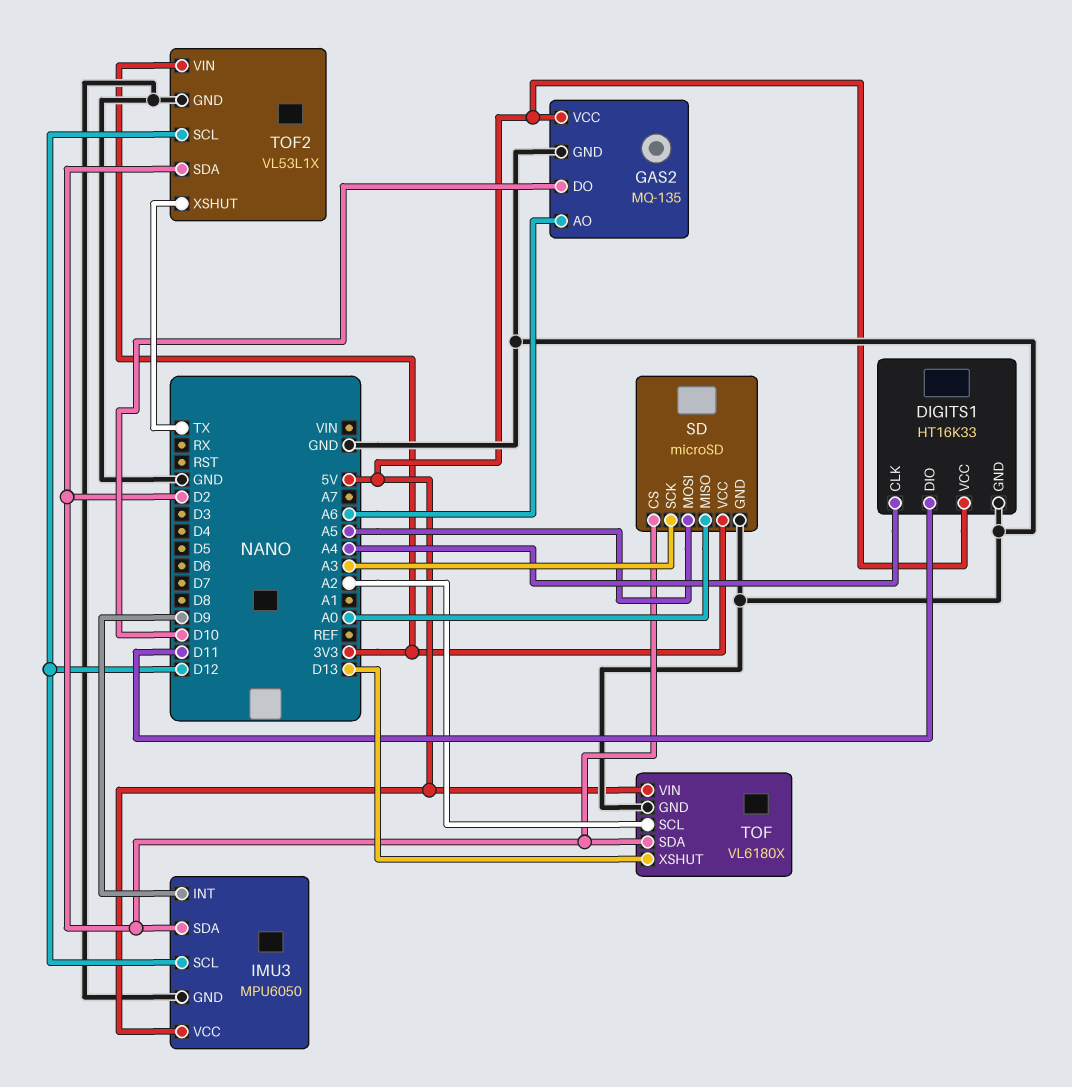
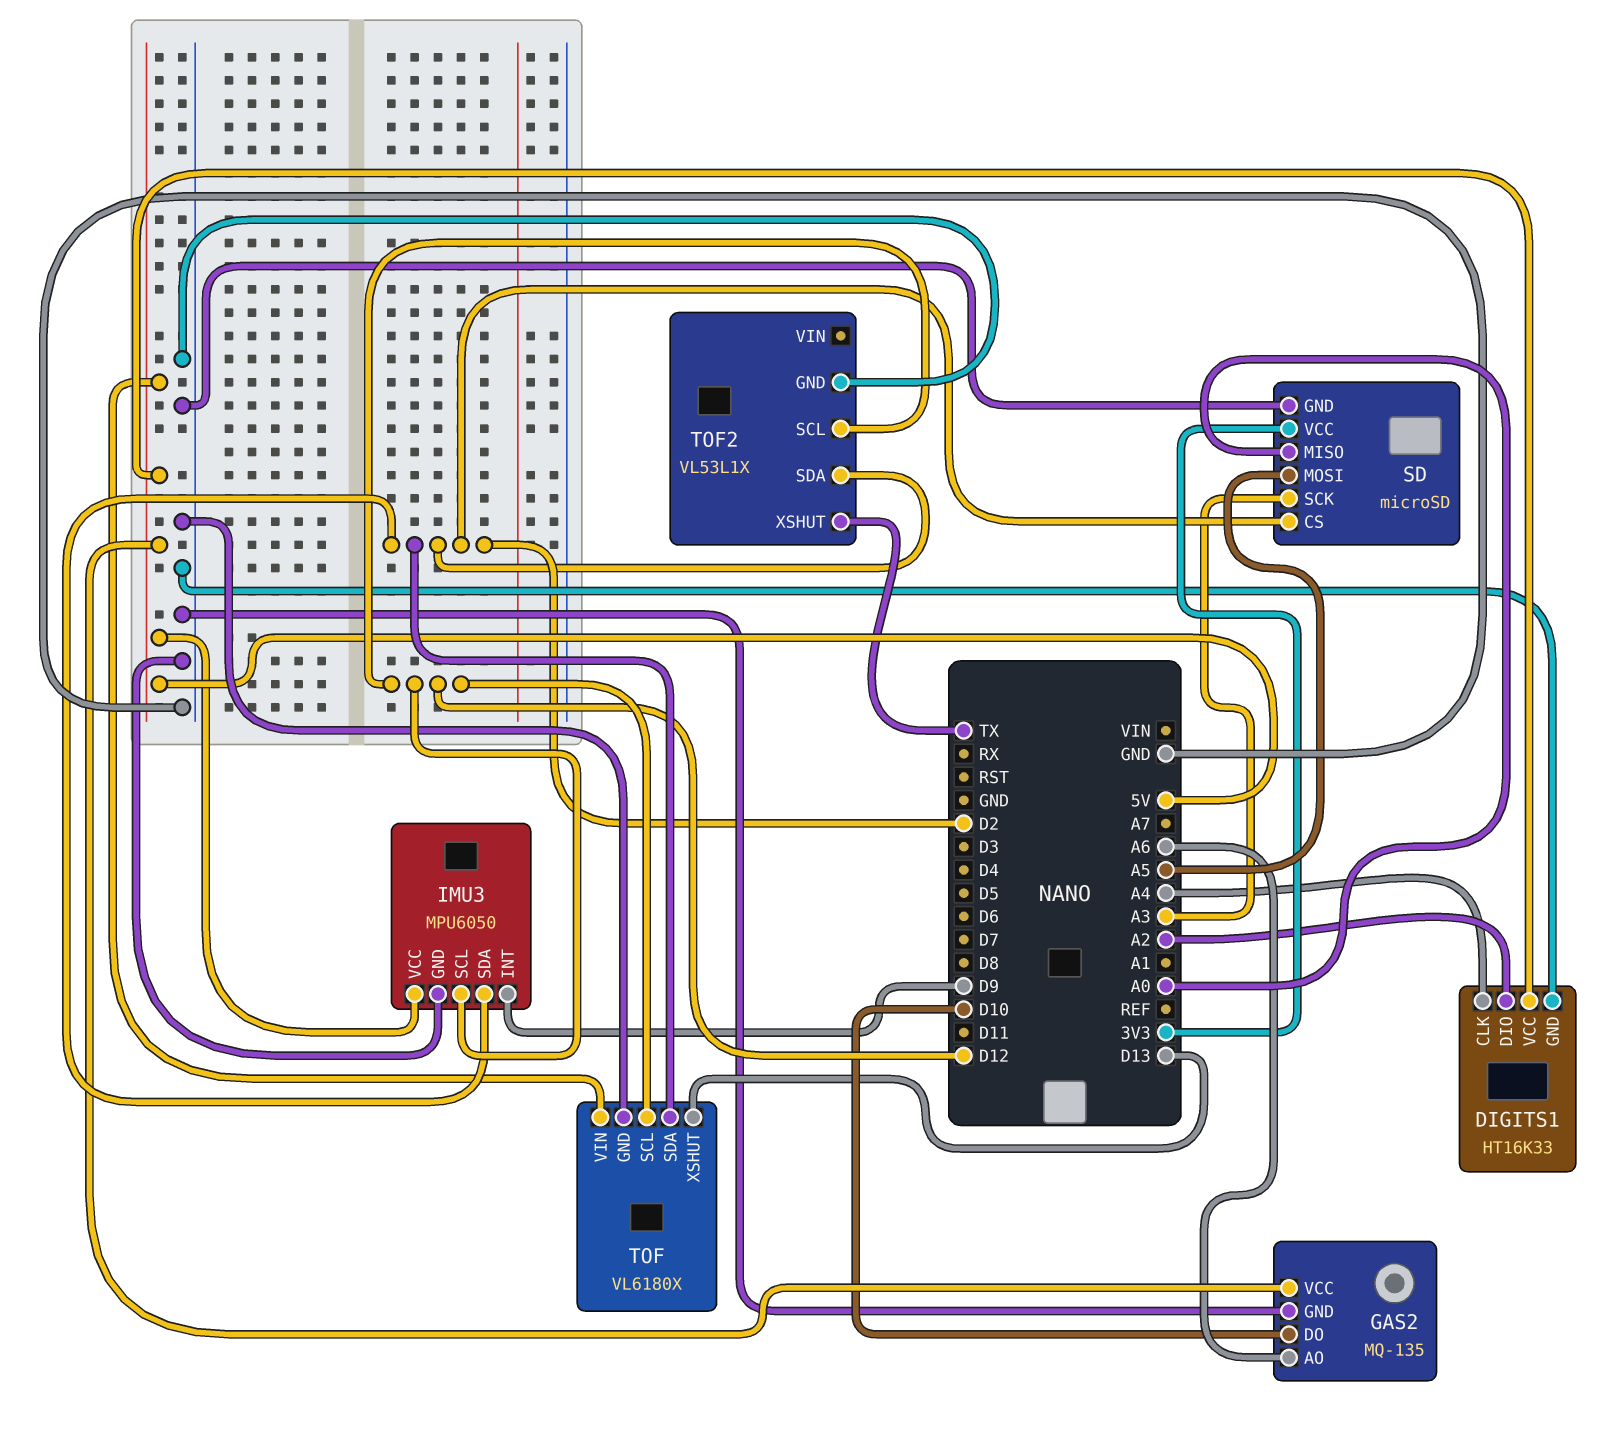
DIGITS1 pin DIO: D11 -> A2
TOF pin SCL: A2 -> D12
TOF2 pin VIN: 3V3 -> none

